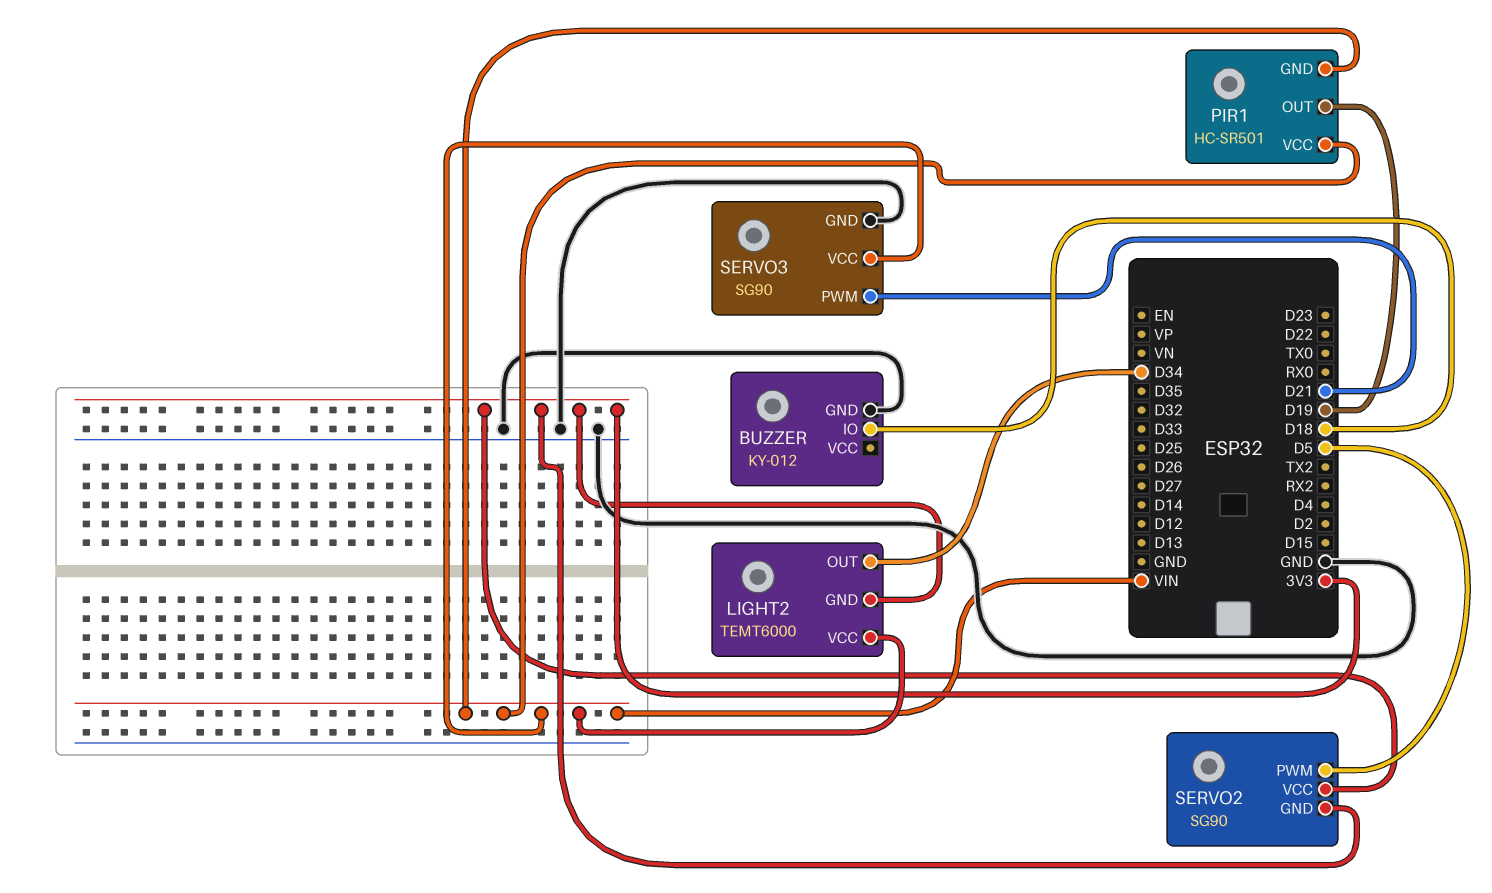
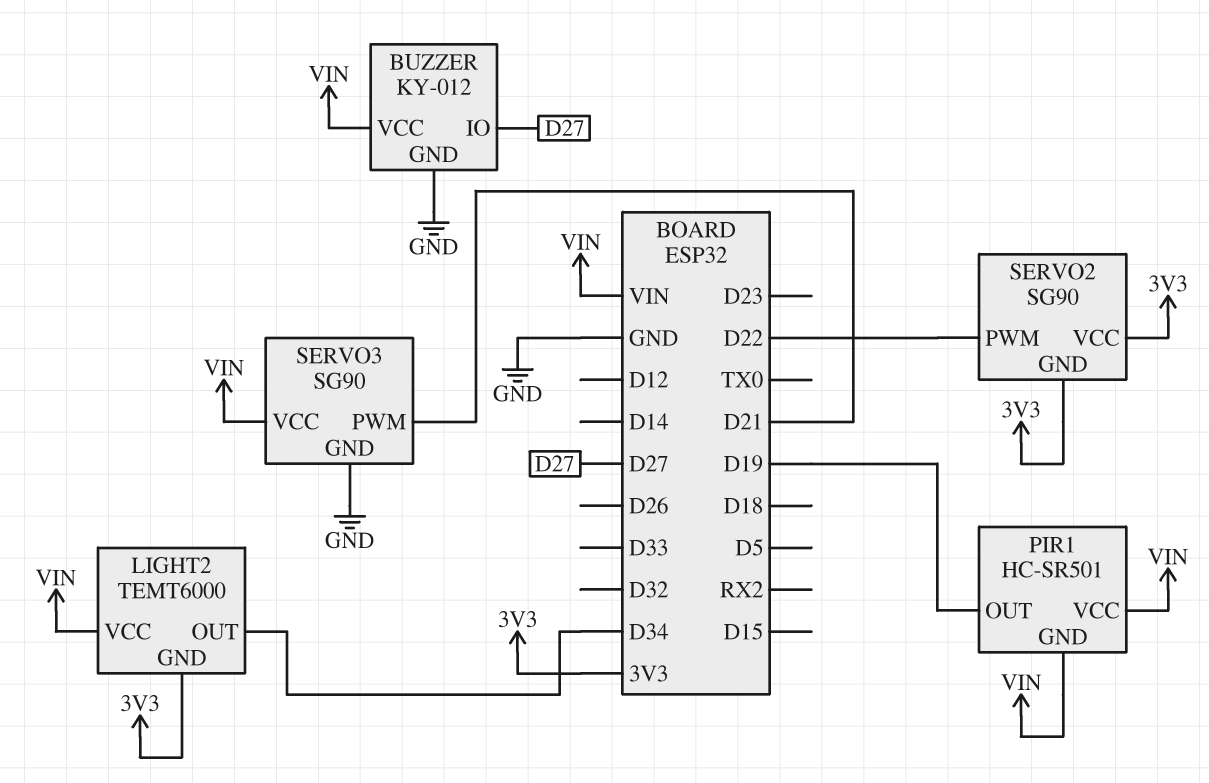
BUZZER pin IO: D18 -> D27
BUZZER pin VCC: none -> VIN
SERVO2 pin PWM: D5 -> D22

